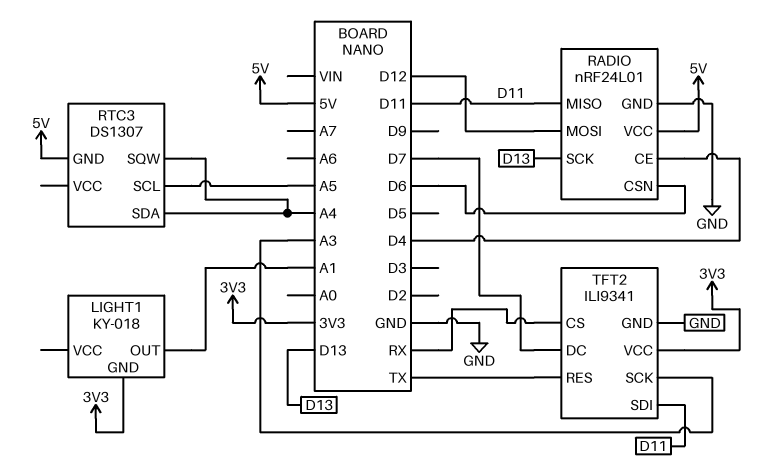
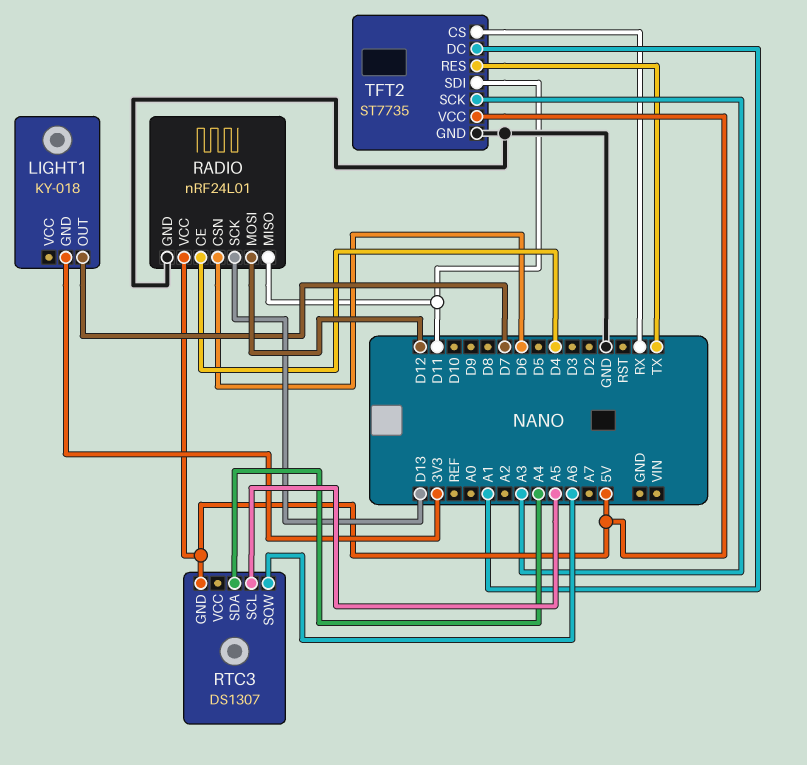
LIGHT1 pin OUT: A1 -> D7
RTC3 pin SQW: A4 -> A6
TFT2: ILI9341 -> ST7735
TFT2 pin DC: D7 -> A1
TFT2 pin VCC: 3V3 -> 5V

